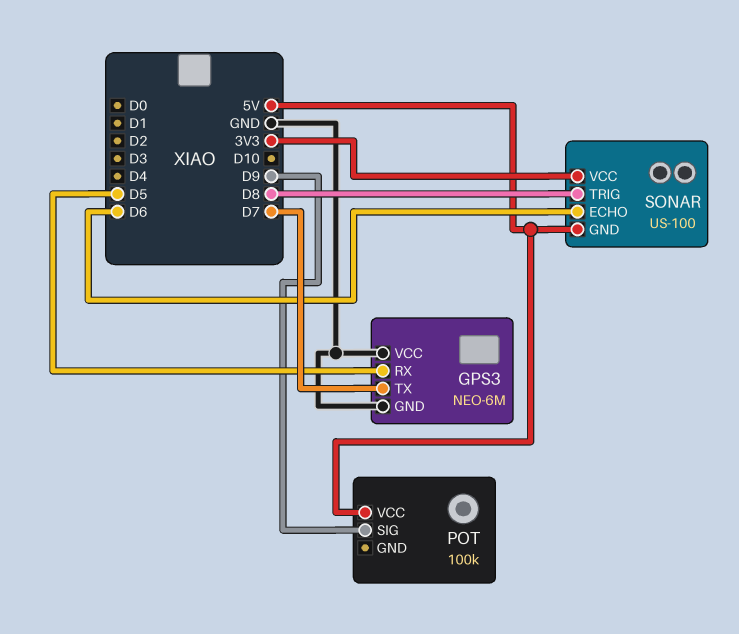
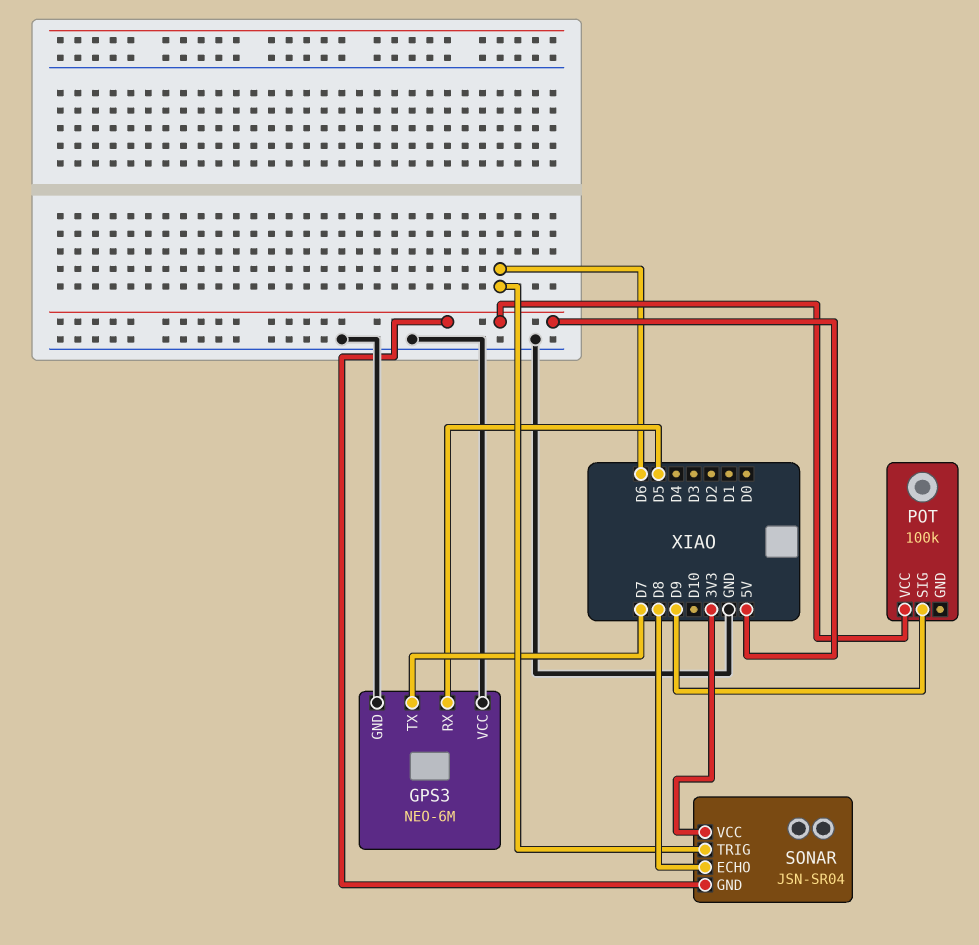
SONAR: US-100 -> JSN-SR04
SONAR pin ECHO: D6 -> D8
SONAR pin TRIG: D8 -> D6

